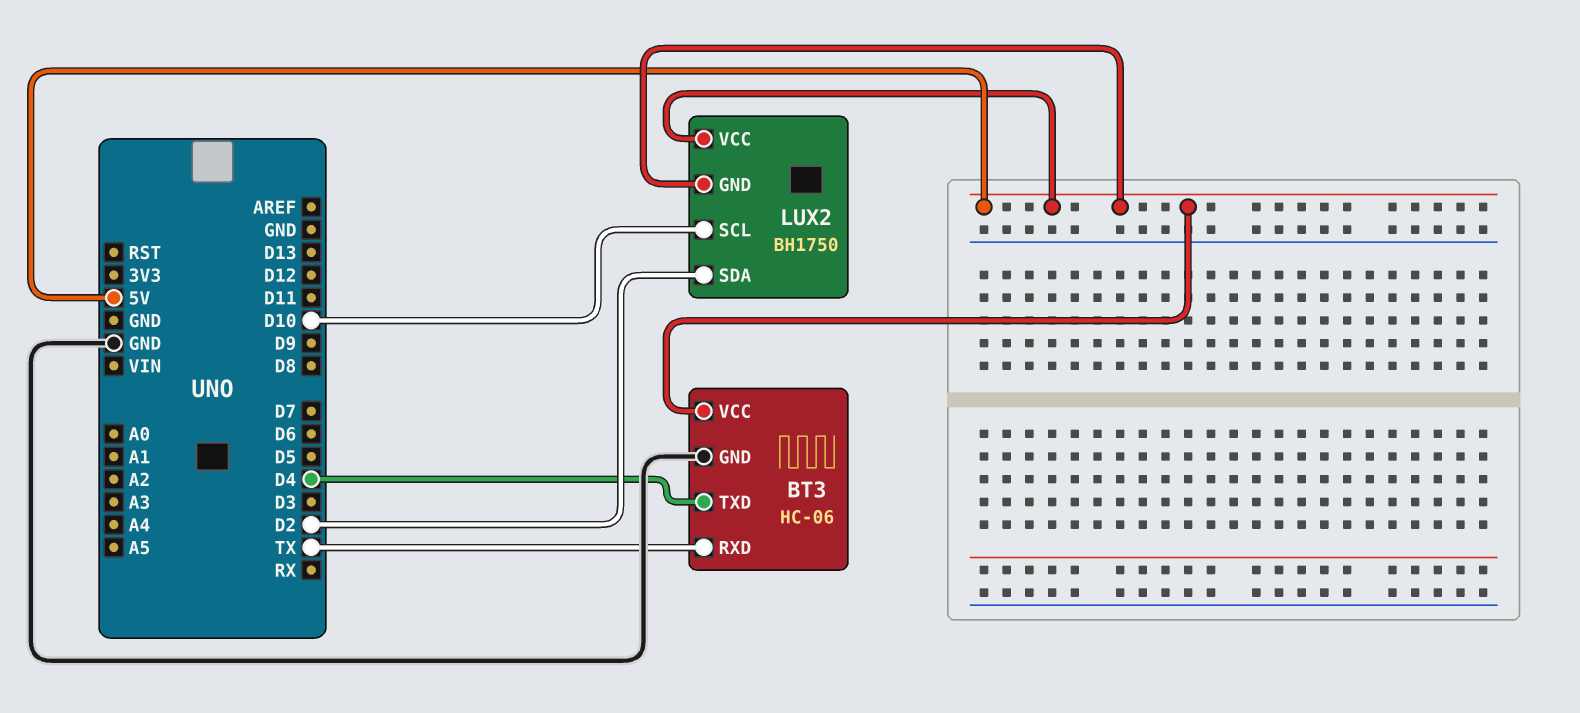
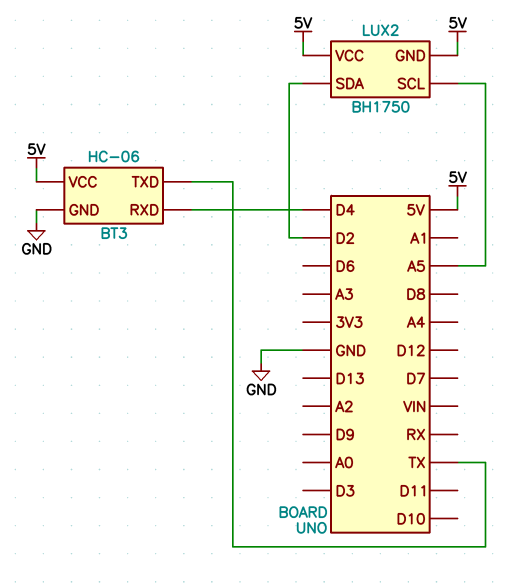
BT3 pin RXD: TX -> D4
BT3 pin TXD: D4 -> TX
LUX2 pin SCL: D10 -> A5

